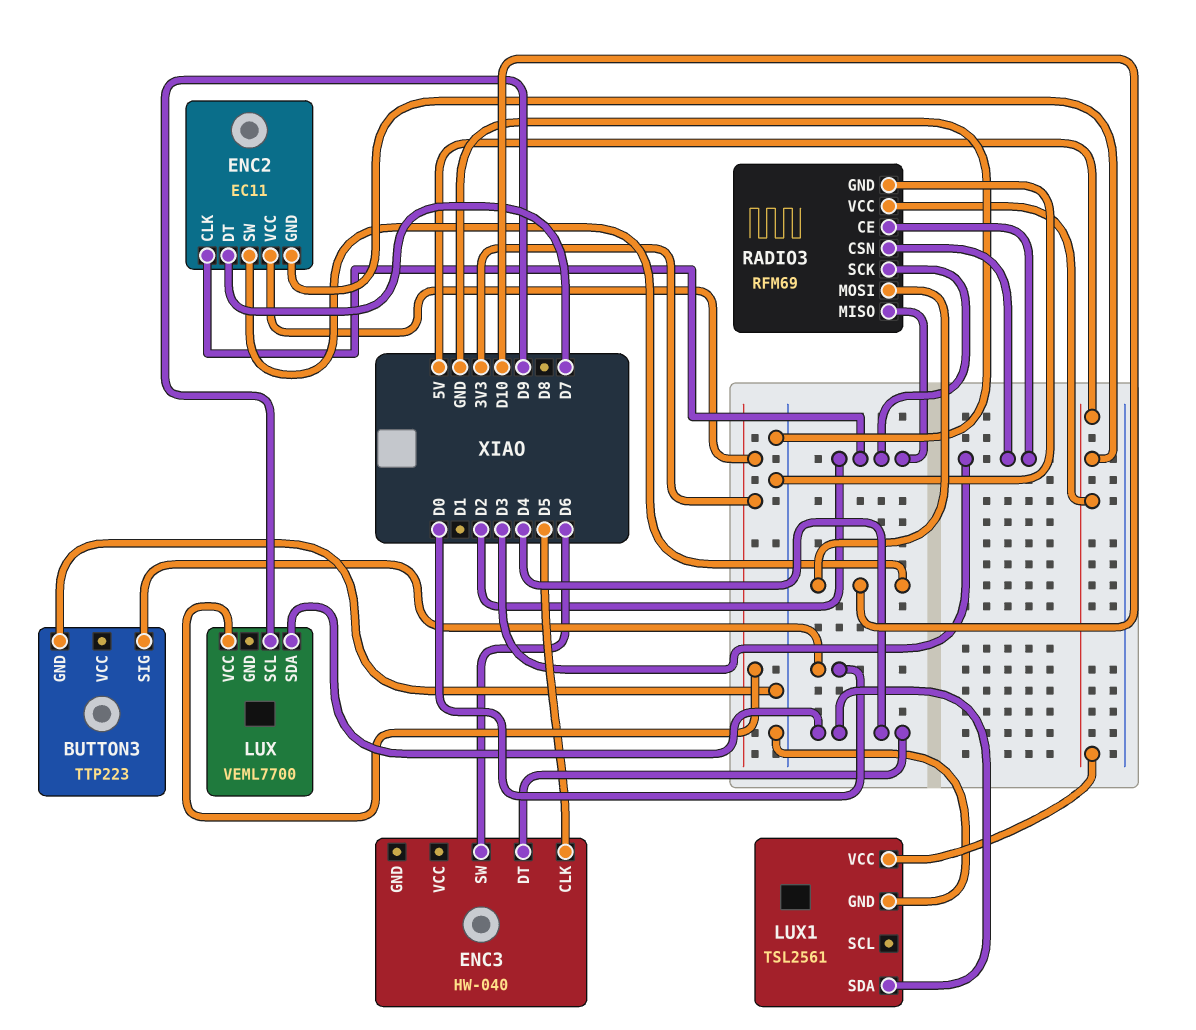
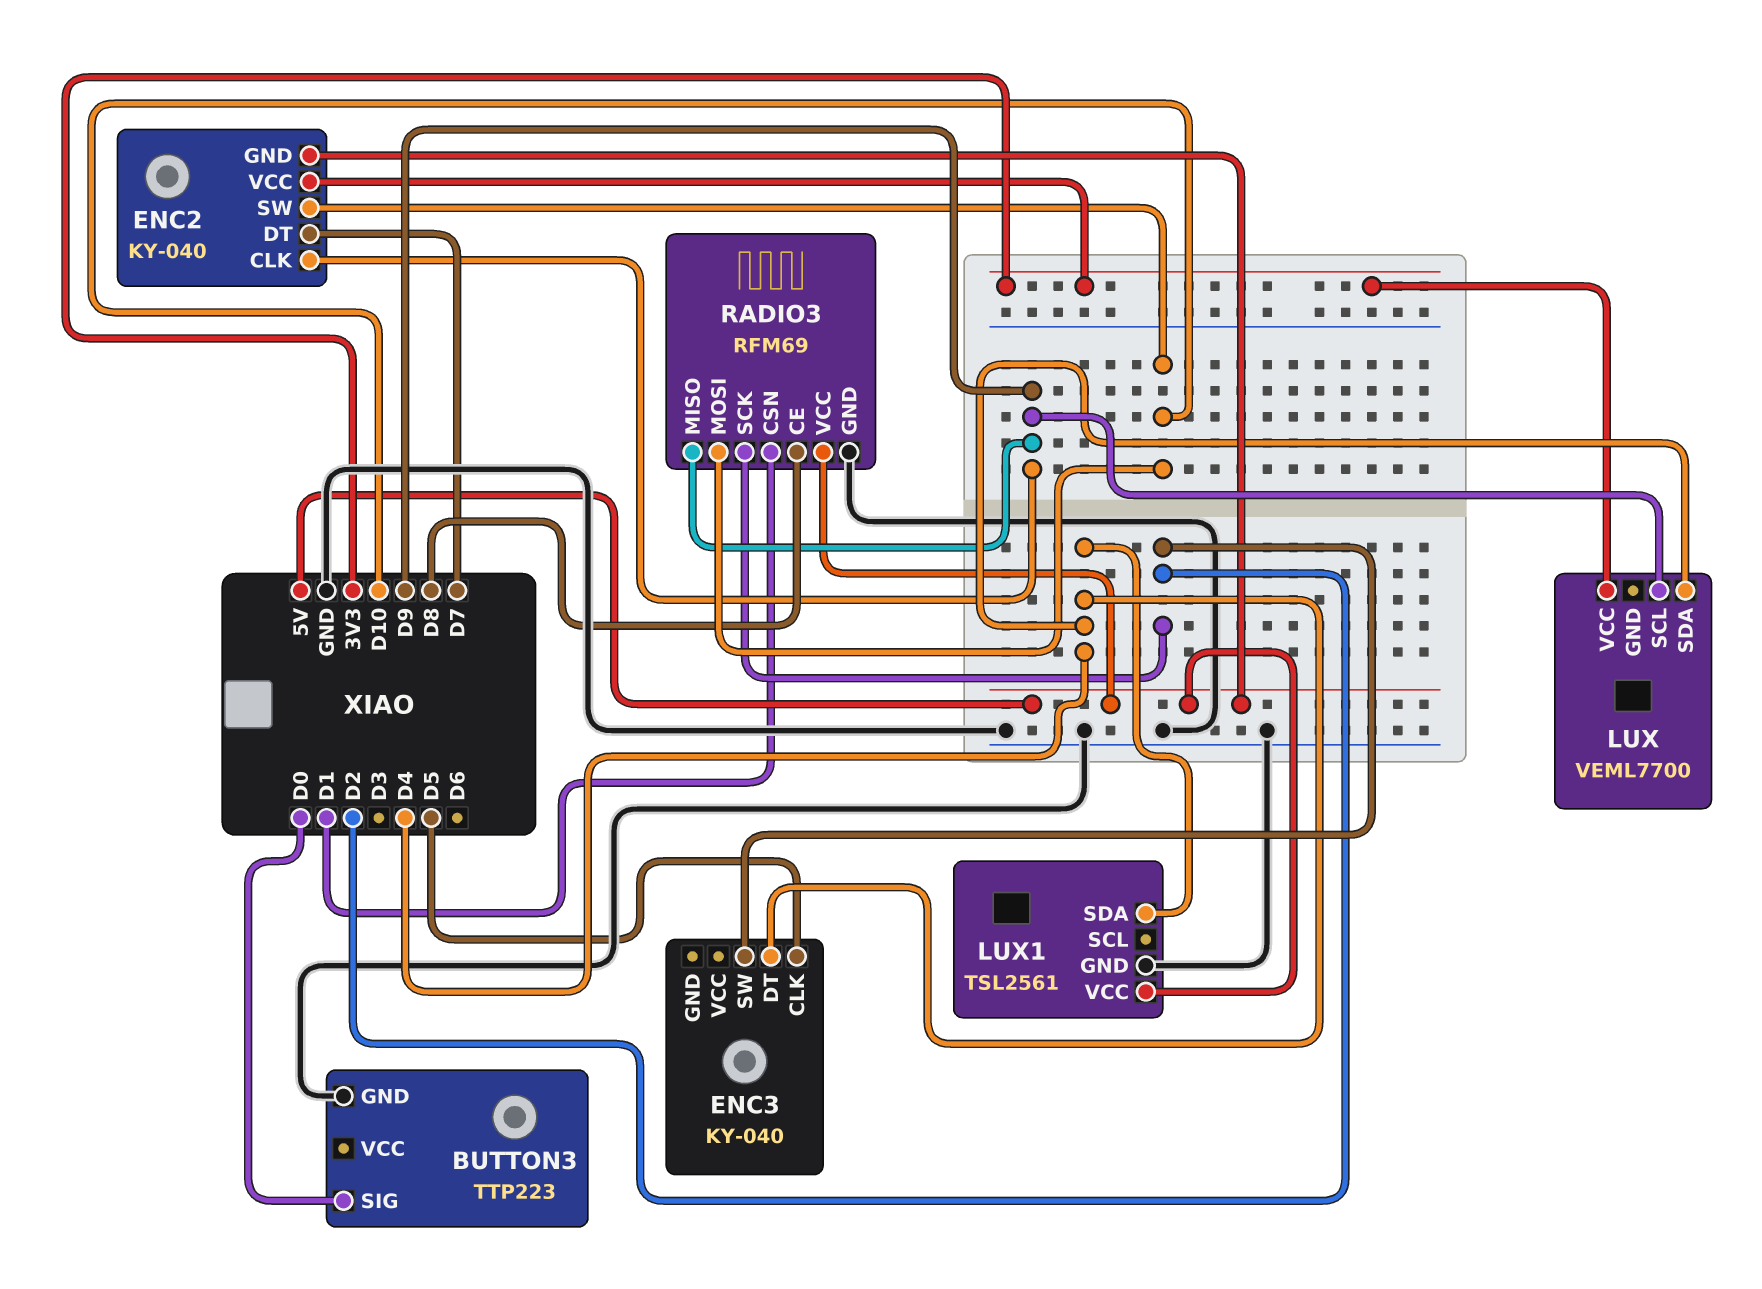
ENC2: EC11 -> KY-040
ENC2 pin CLK: D2 -> D9
ENC3: HW-040 -> KY-040
ENC3 pin SW: D6 -> D2
RADIO3 pin CE: D3 -> D8
RADIO3 pin CSN: D3 -> D1
RADIO3 pin MISO: D2 -> D9

